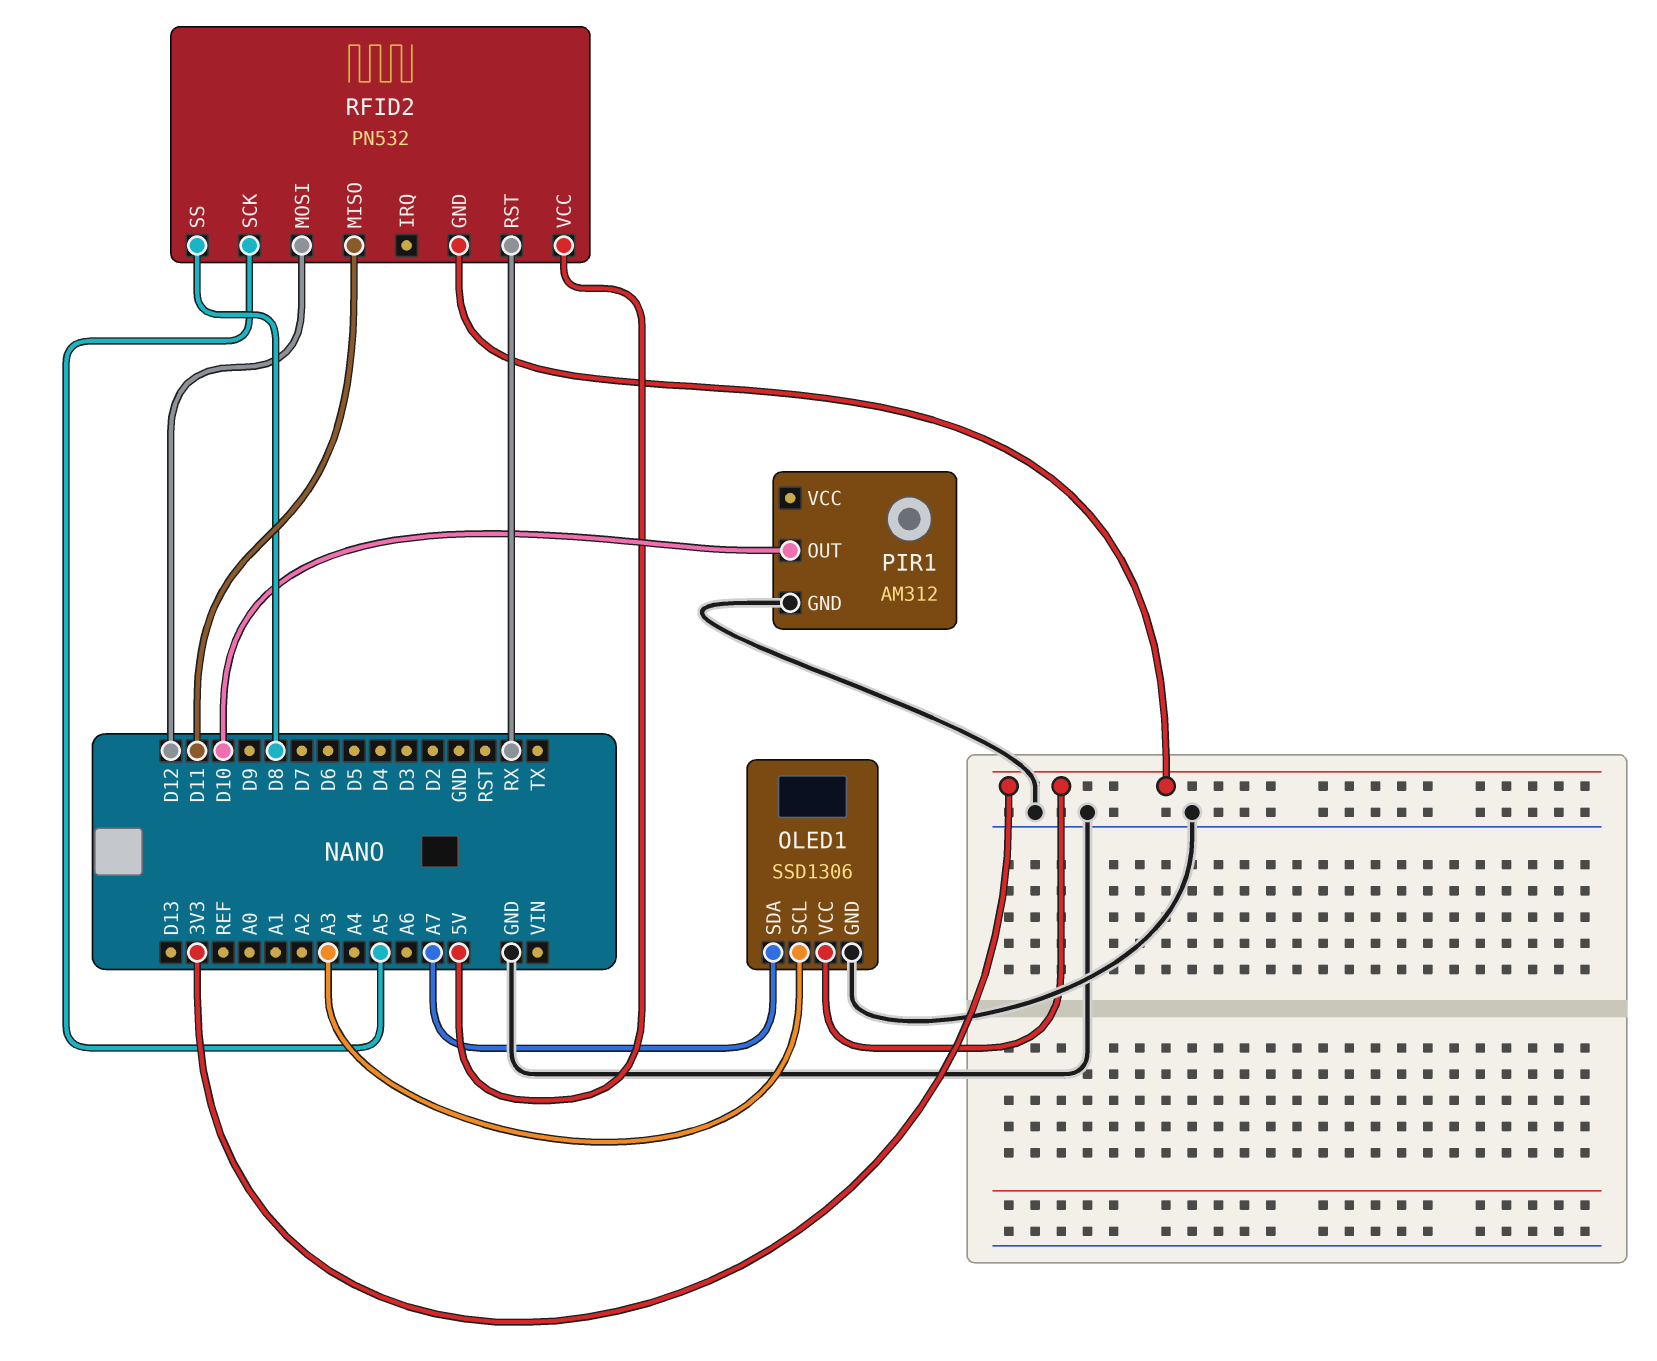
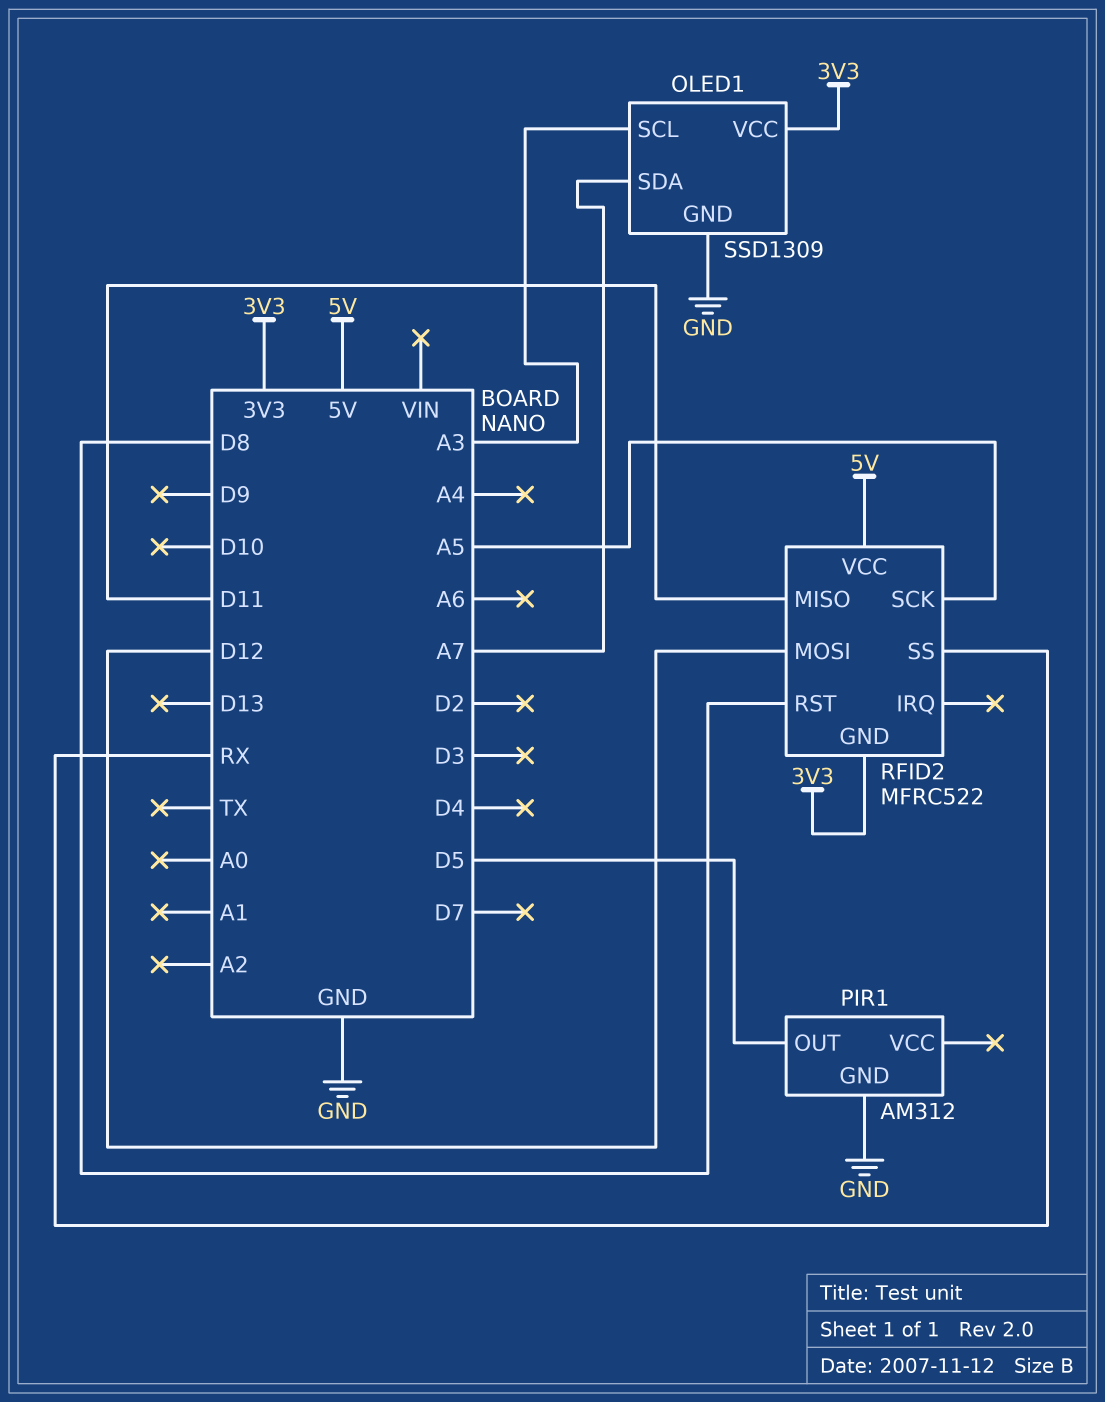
OLED1: SSD1306 -> SSD1309
PIR1 pin OUT: D10 -> D5
RFID2: PN532 -> MFRC522
RFID2 pin RST: RX -> D8
RFID2 pin SS: D8 -> RX

